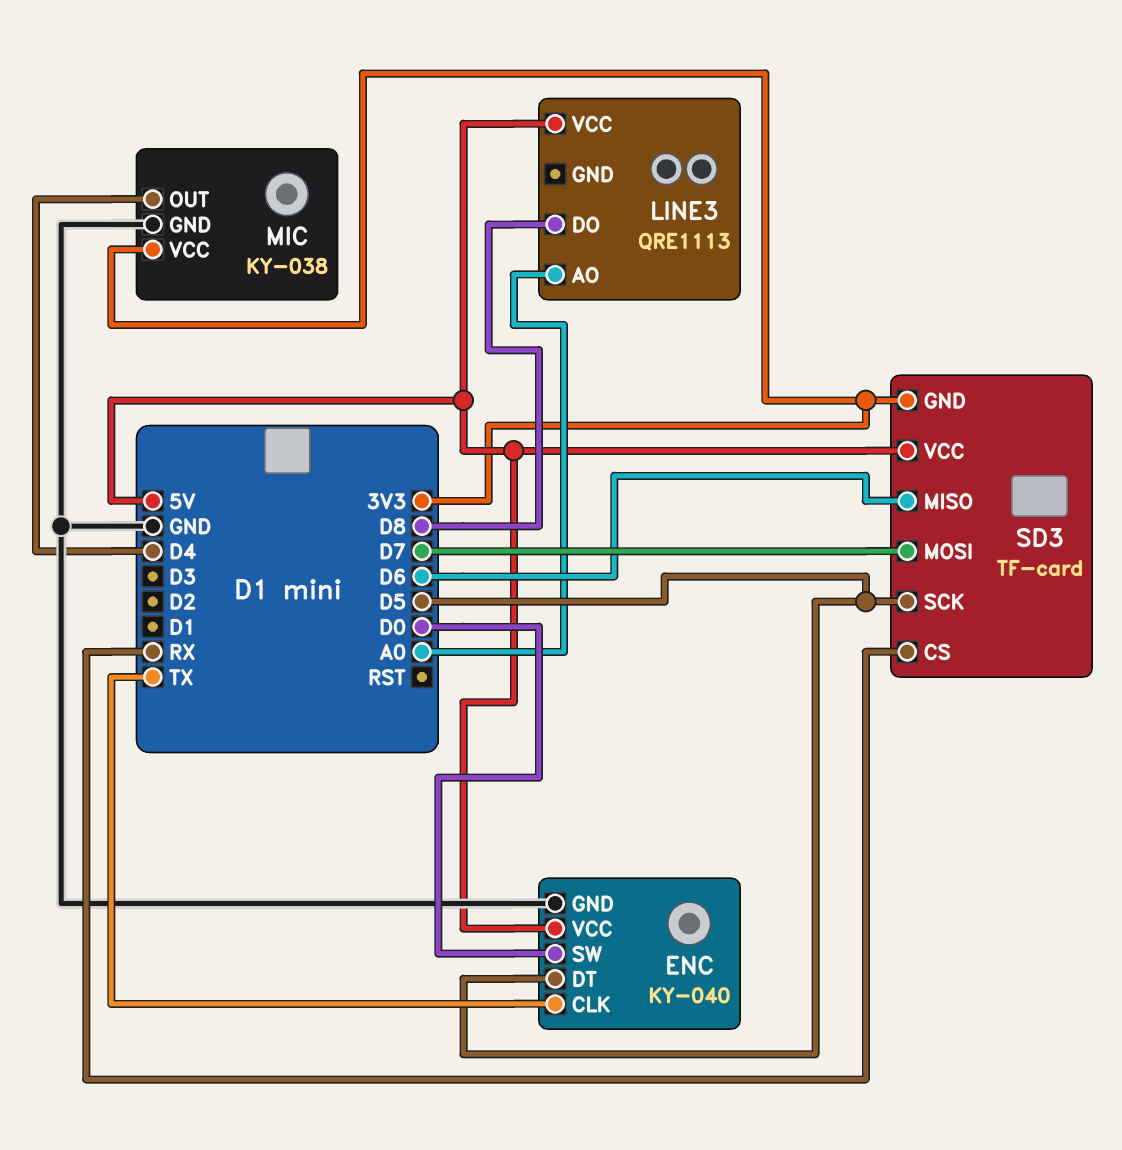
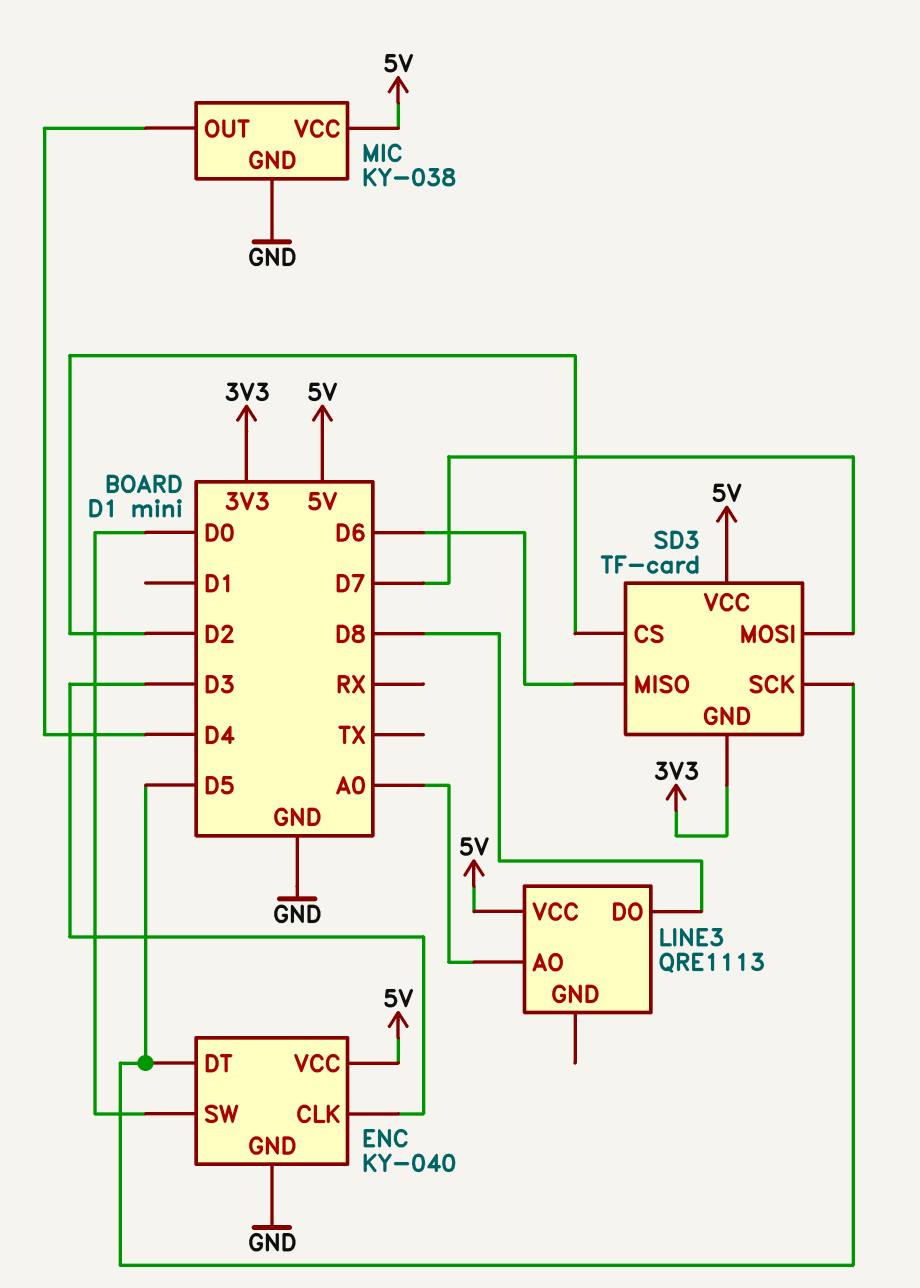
ENC pin CLK: TX -> D3
MIC pin VCC: 3V3 -> 5V
SD3 pin CS: RX -> D2

